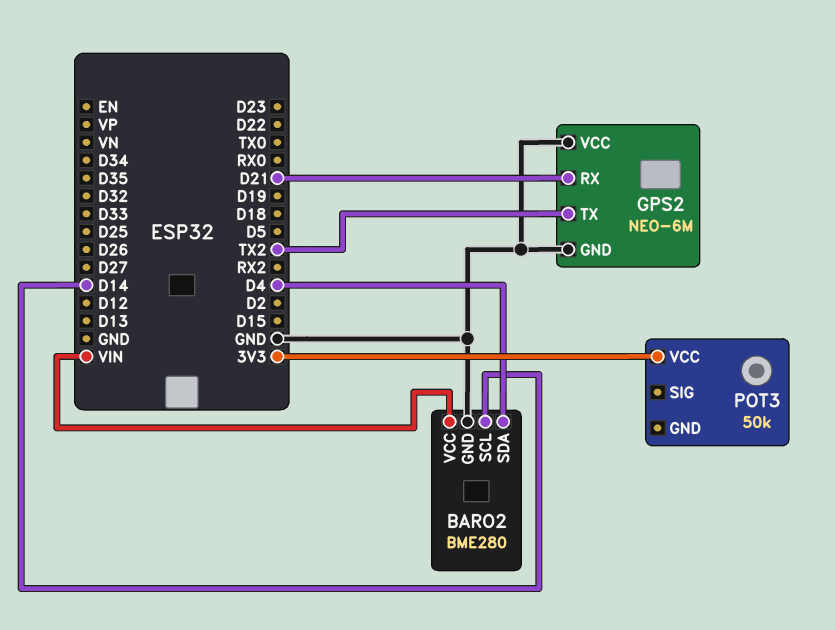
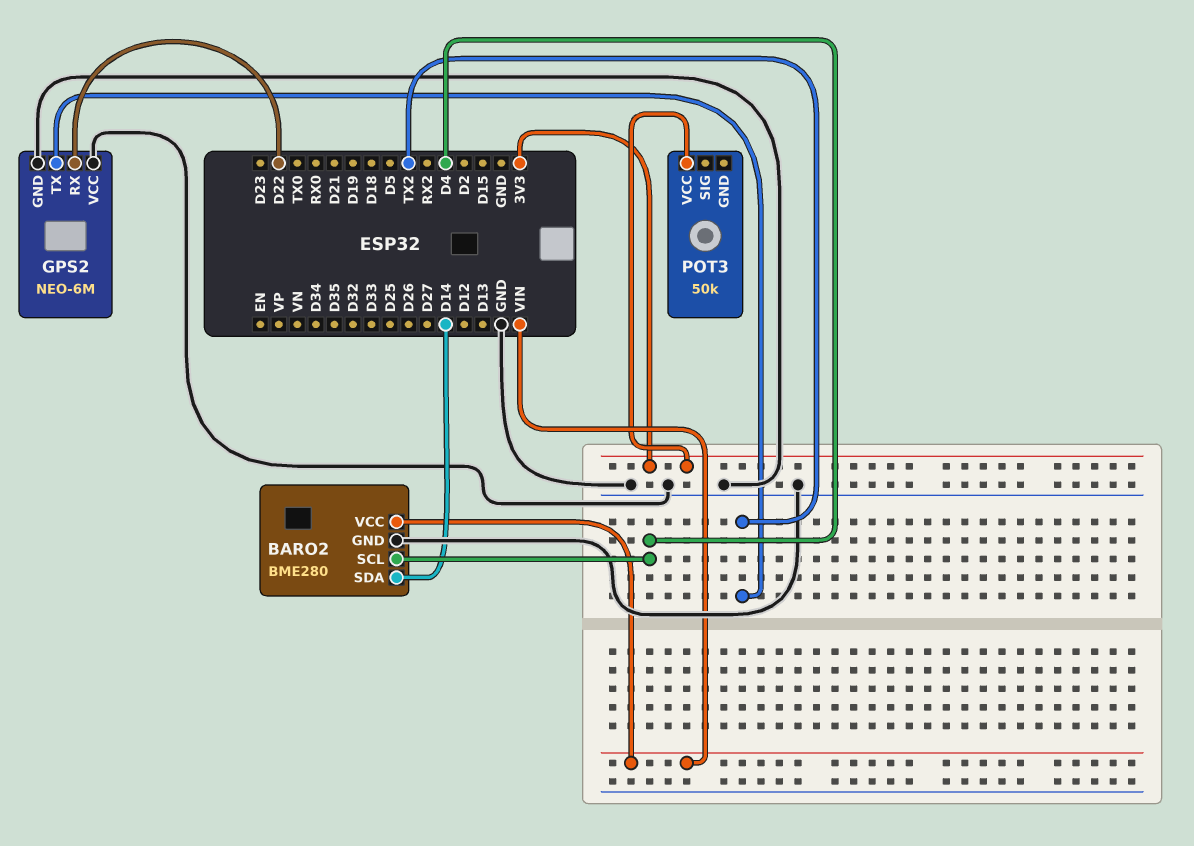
BARO2 pin SCL: D14 -> D4
BARO2 pin SDA: D4 -> D14
GPS2 pin RX: D21 -> D22

